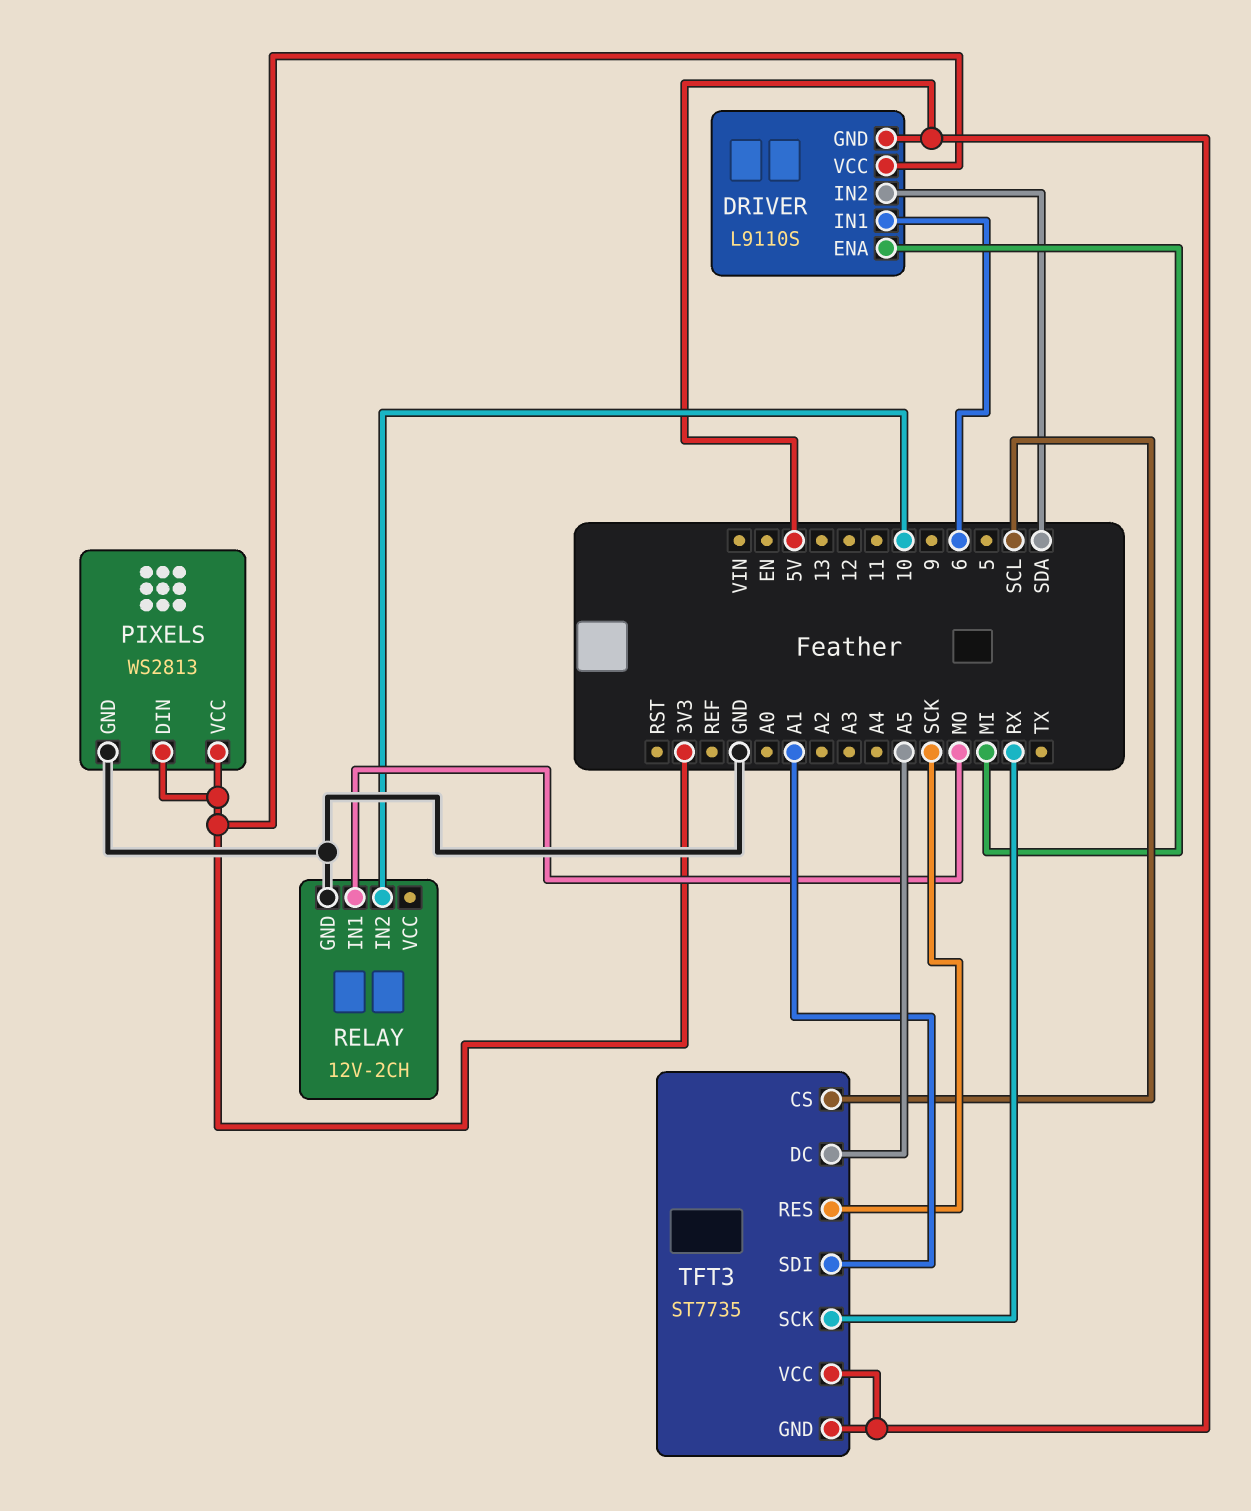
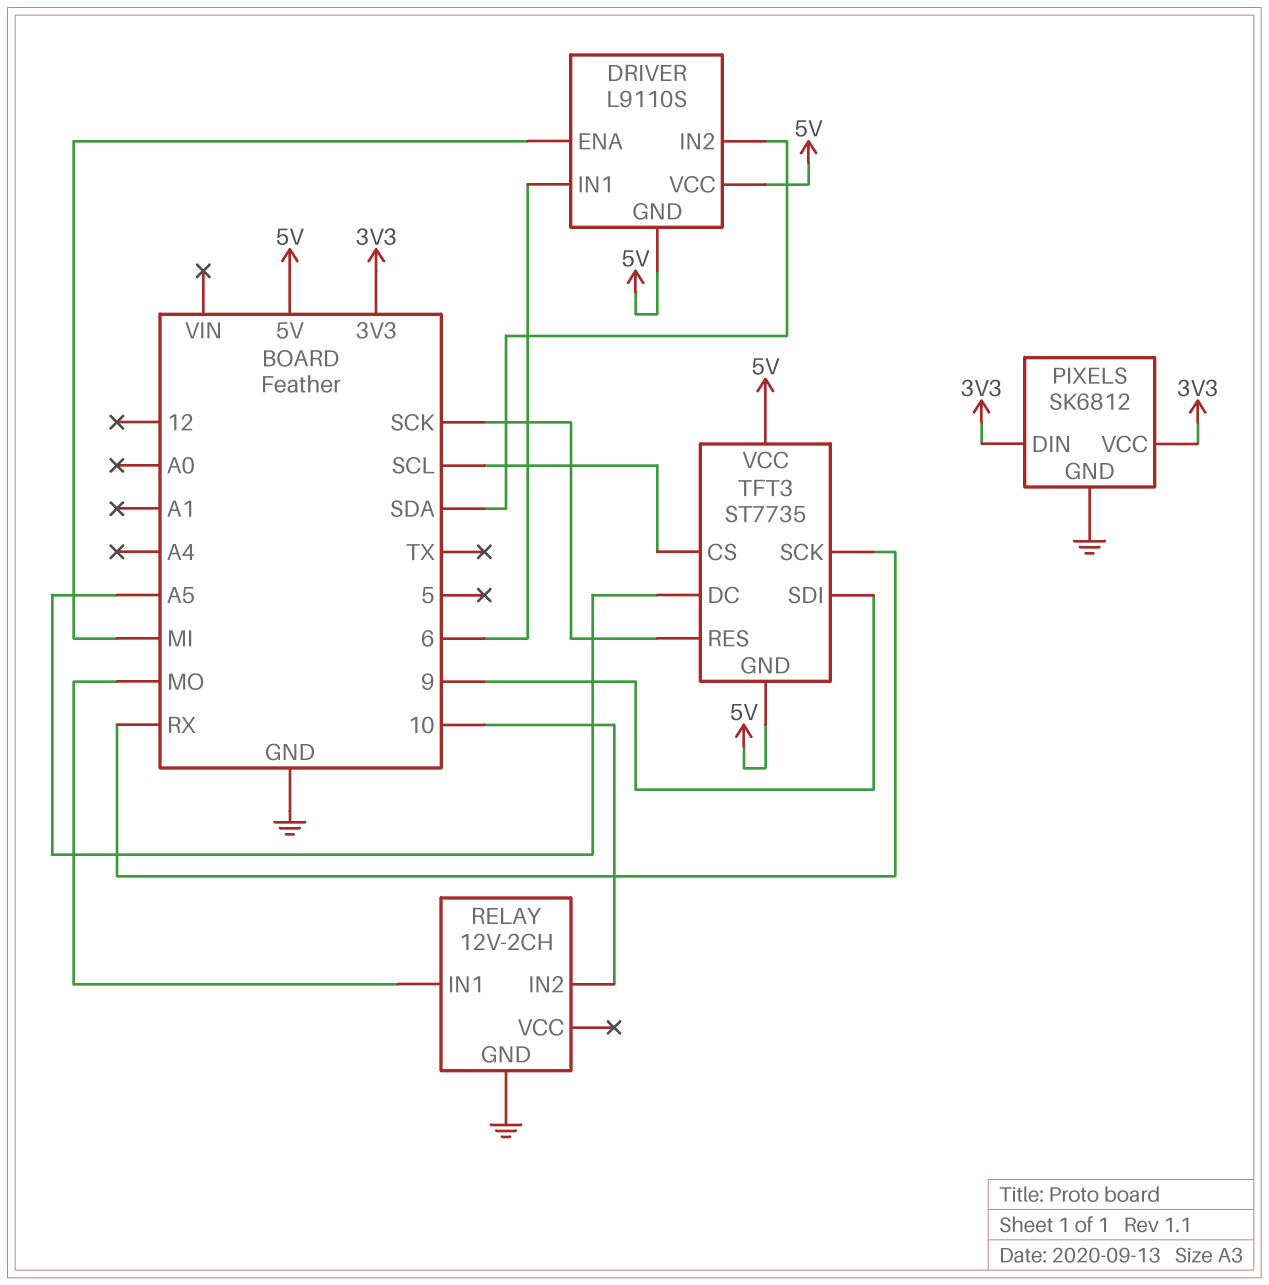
DRIVER pin VCC: 3V3 -> 5V
PIXELS: WS2813 -> SK6812
TFT3 pin SDI: A1 -> 9

